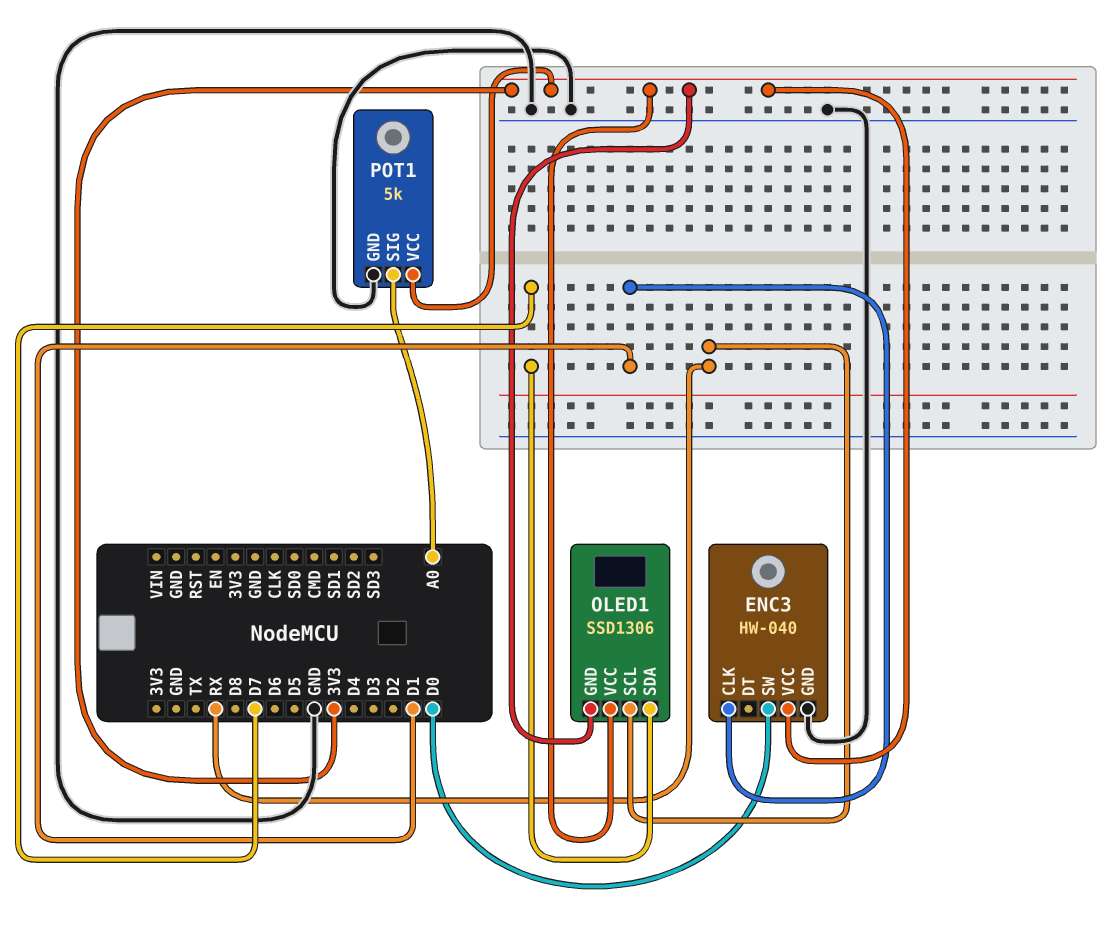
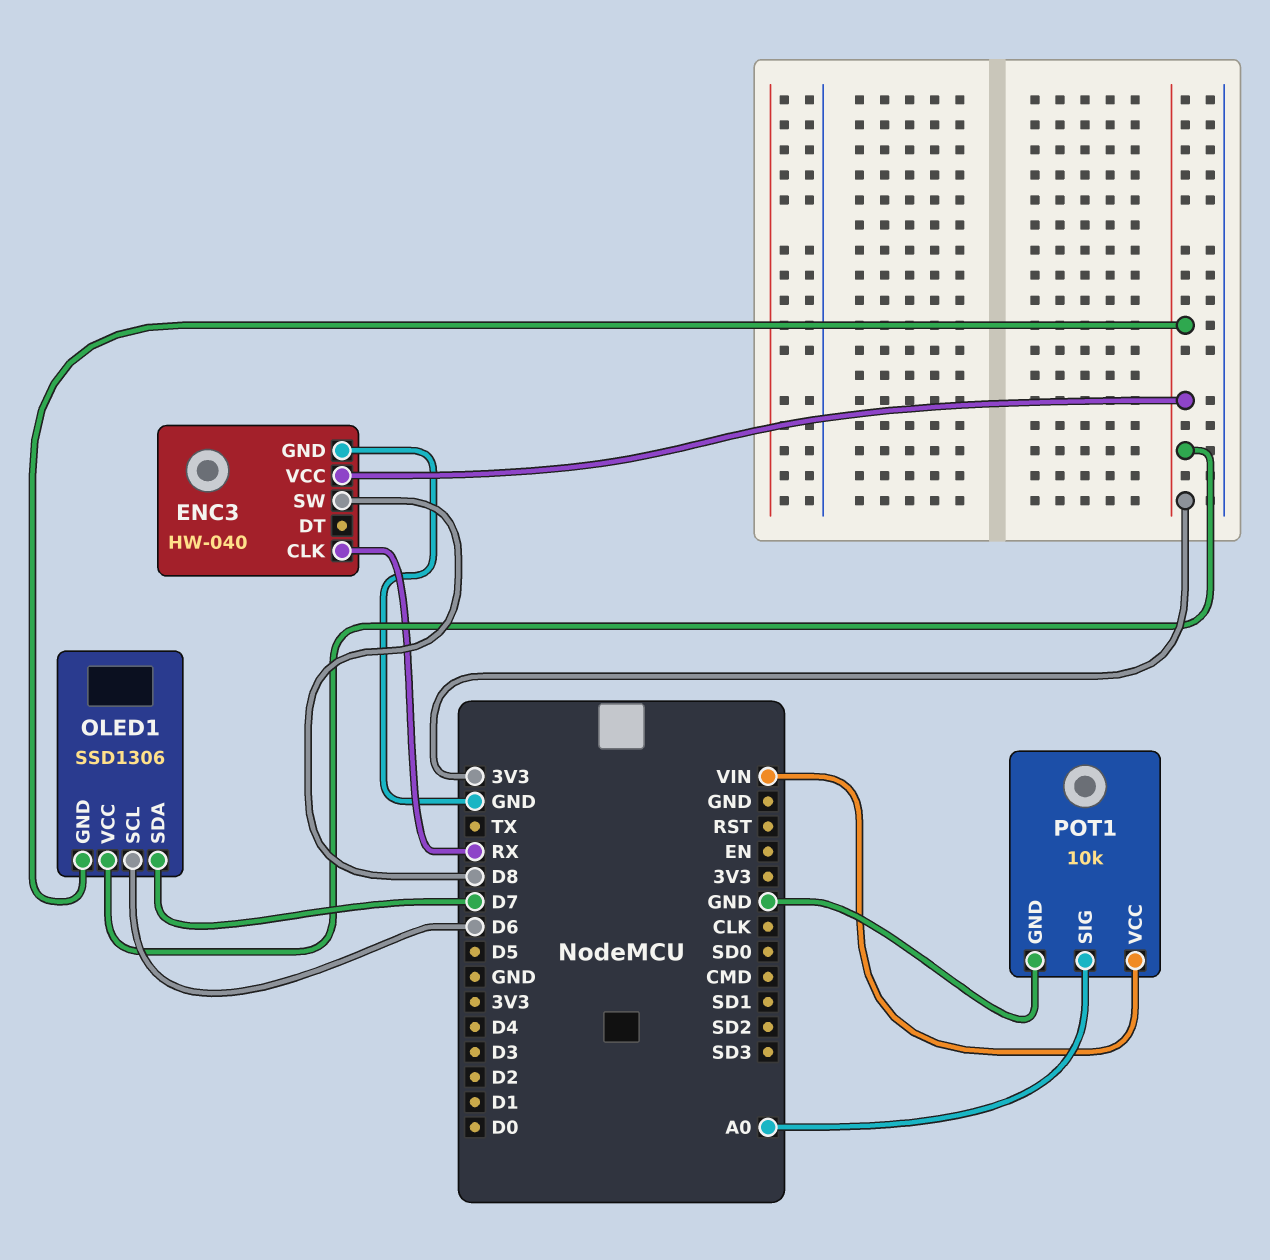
ENC3 pin CLK: D1 -> RX
ENC3 pin SW: D0 -> D8
OLED1 pin SCL: RX -> D6
POT1: 5k -> 10k
POT1 pin VCC: 3V3 -> VIN

